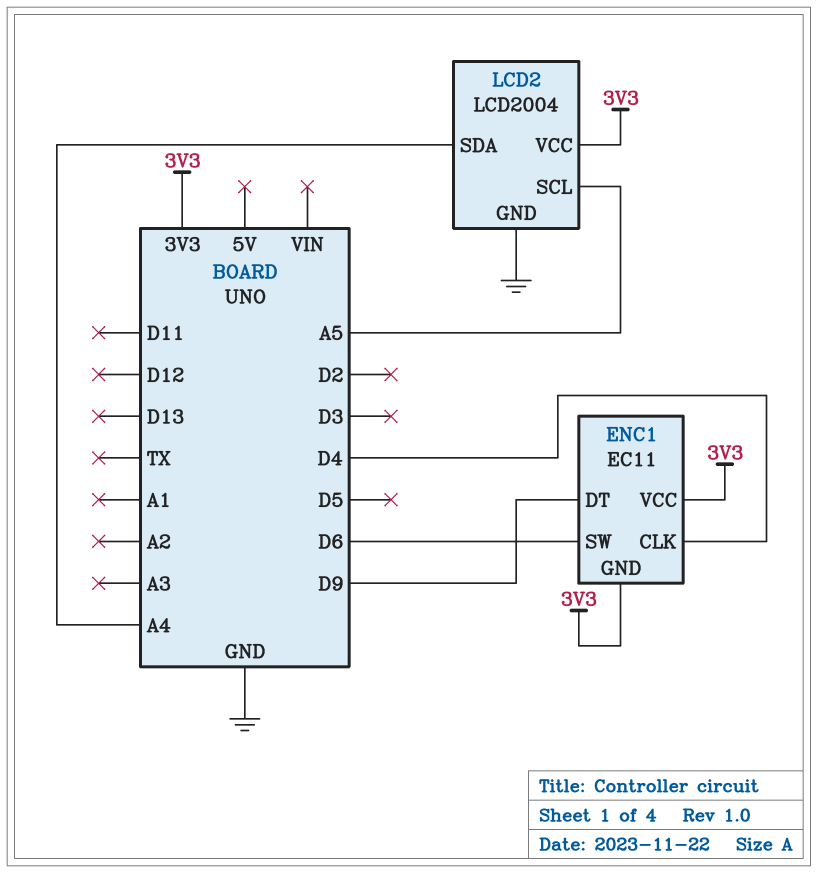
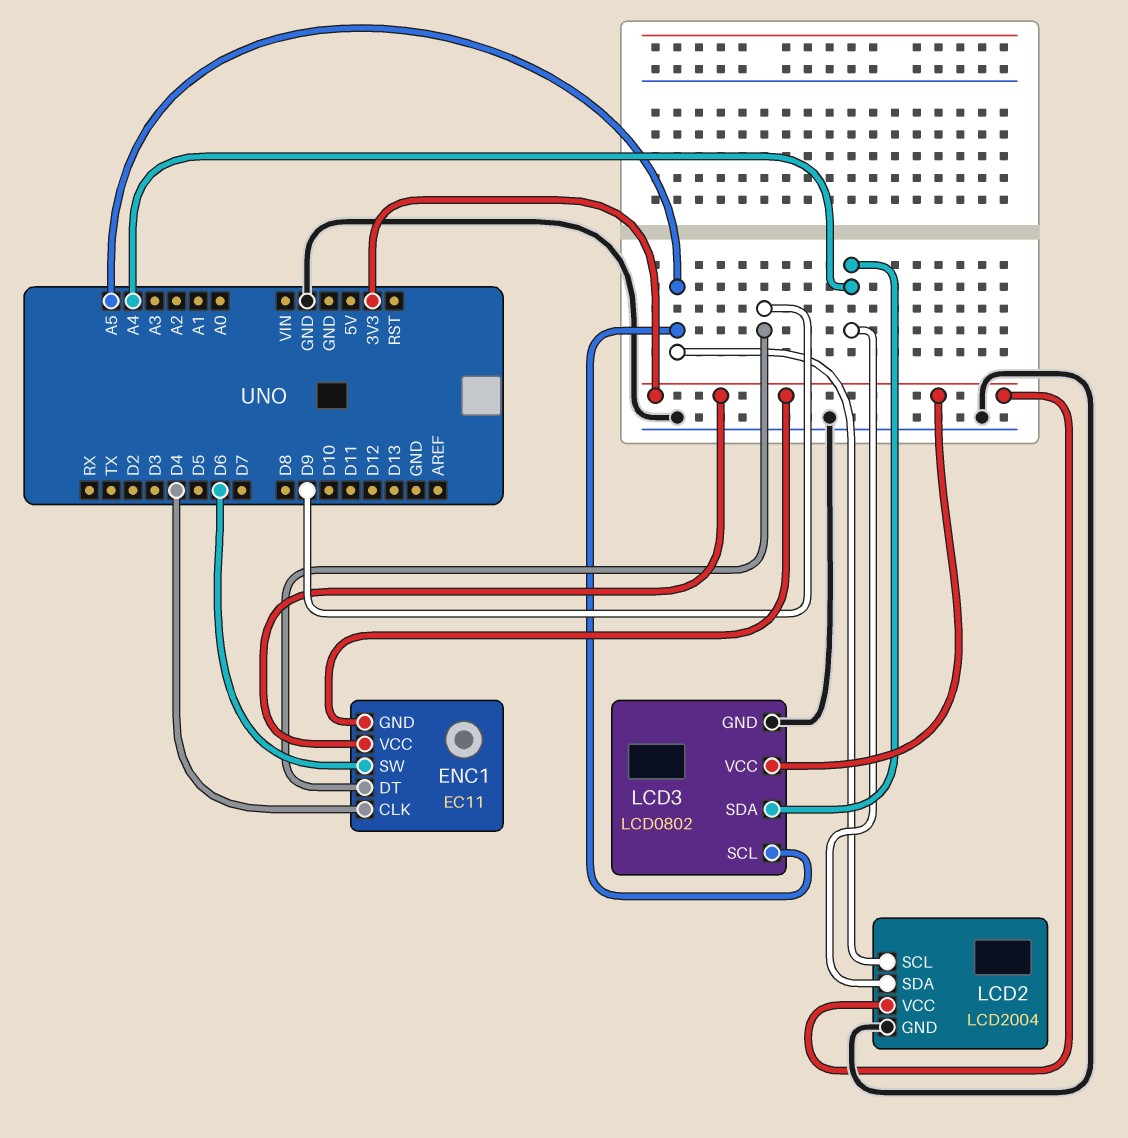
LCD3: none -> LCD0802
LCD3 pin GND: none -> GND
LCD3 pin SCL: none -> A5
LCD3 pin SDA: none -> A4
LCD3 pin VCC: none -> 3V3

